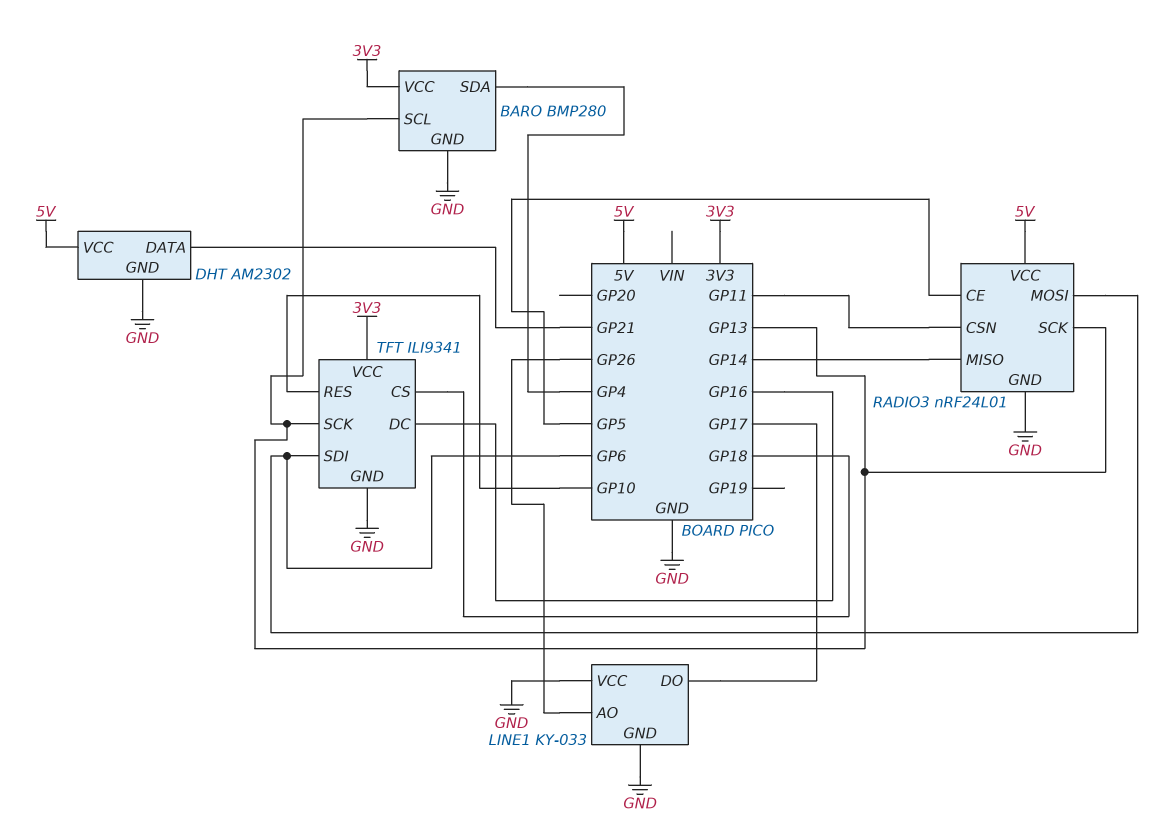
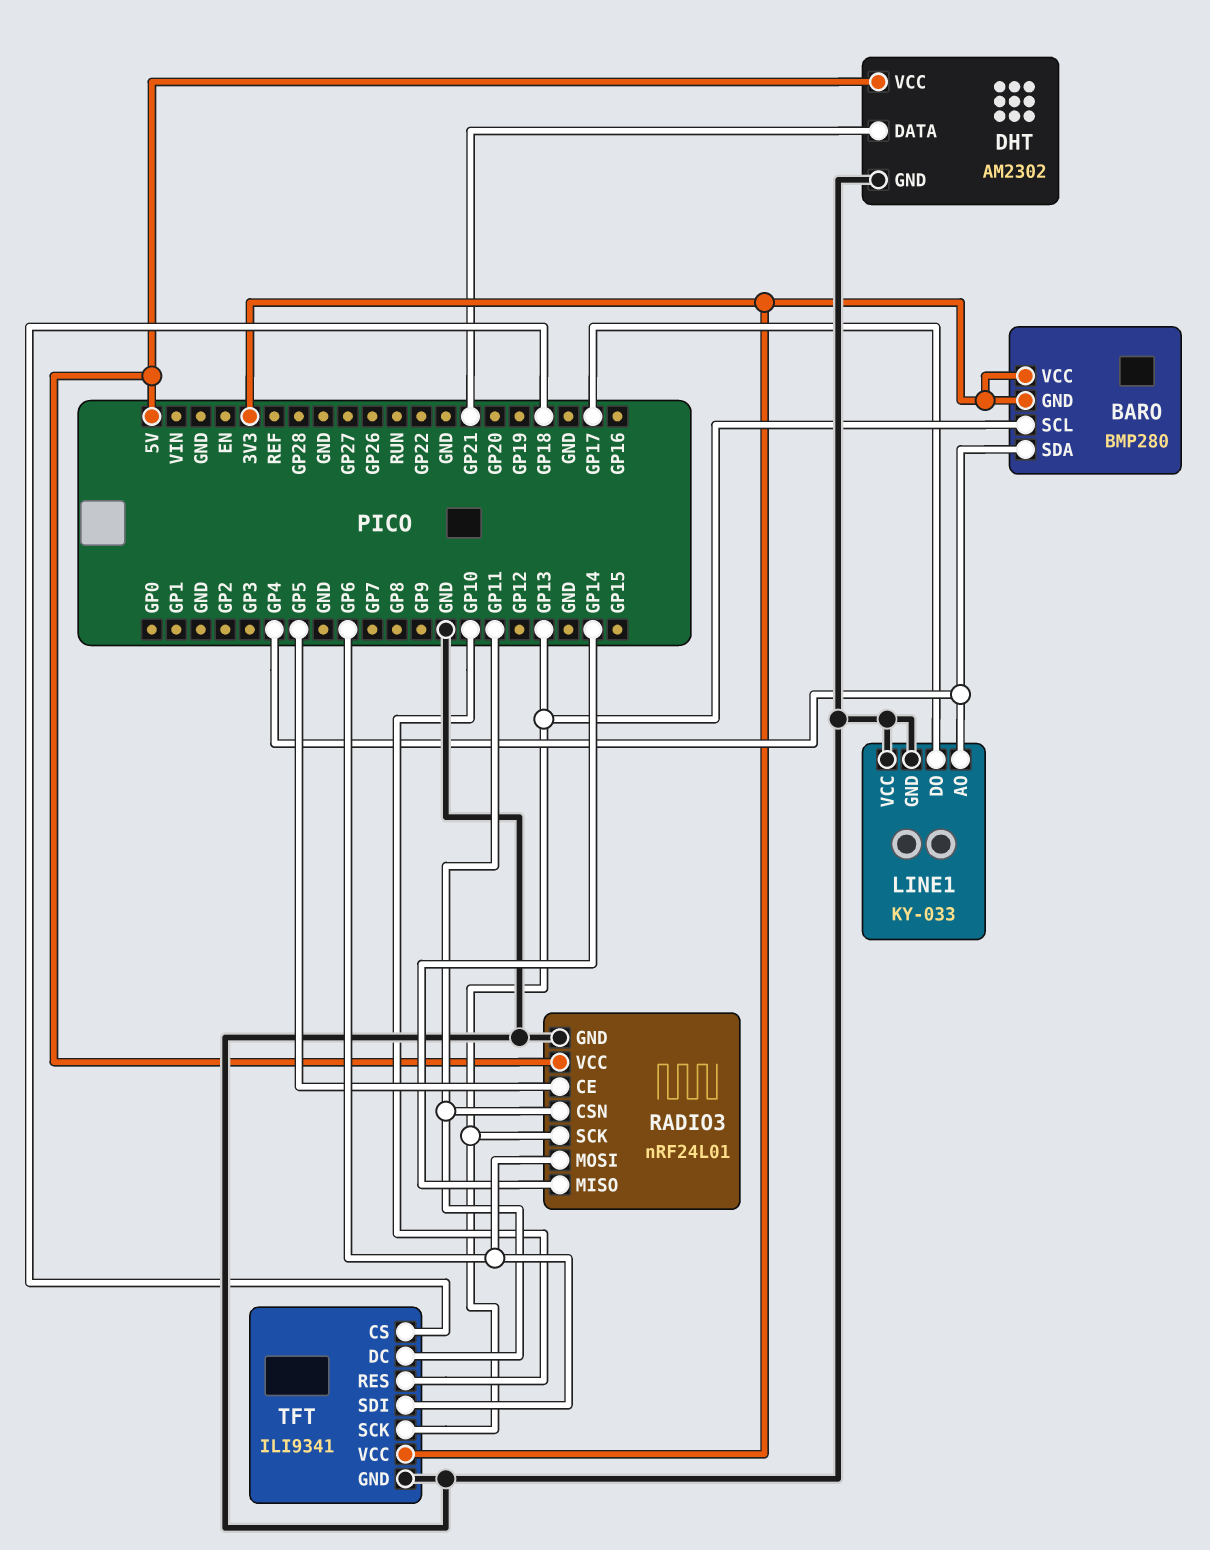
BARO pin GND: GND -> 3V3
LINE1 pin AO: GP26 -> GP4
TFT pin DC: GP16 -> GP11

